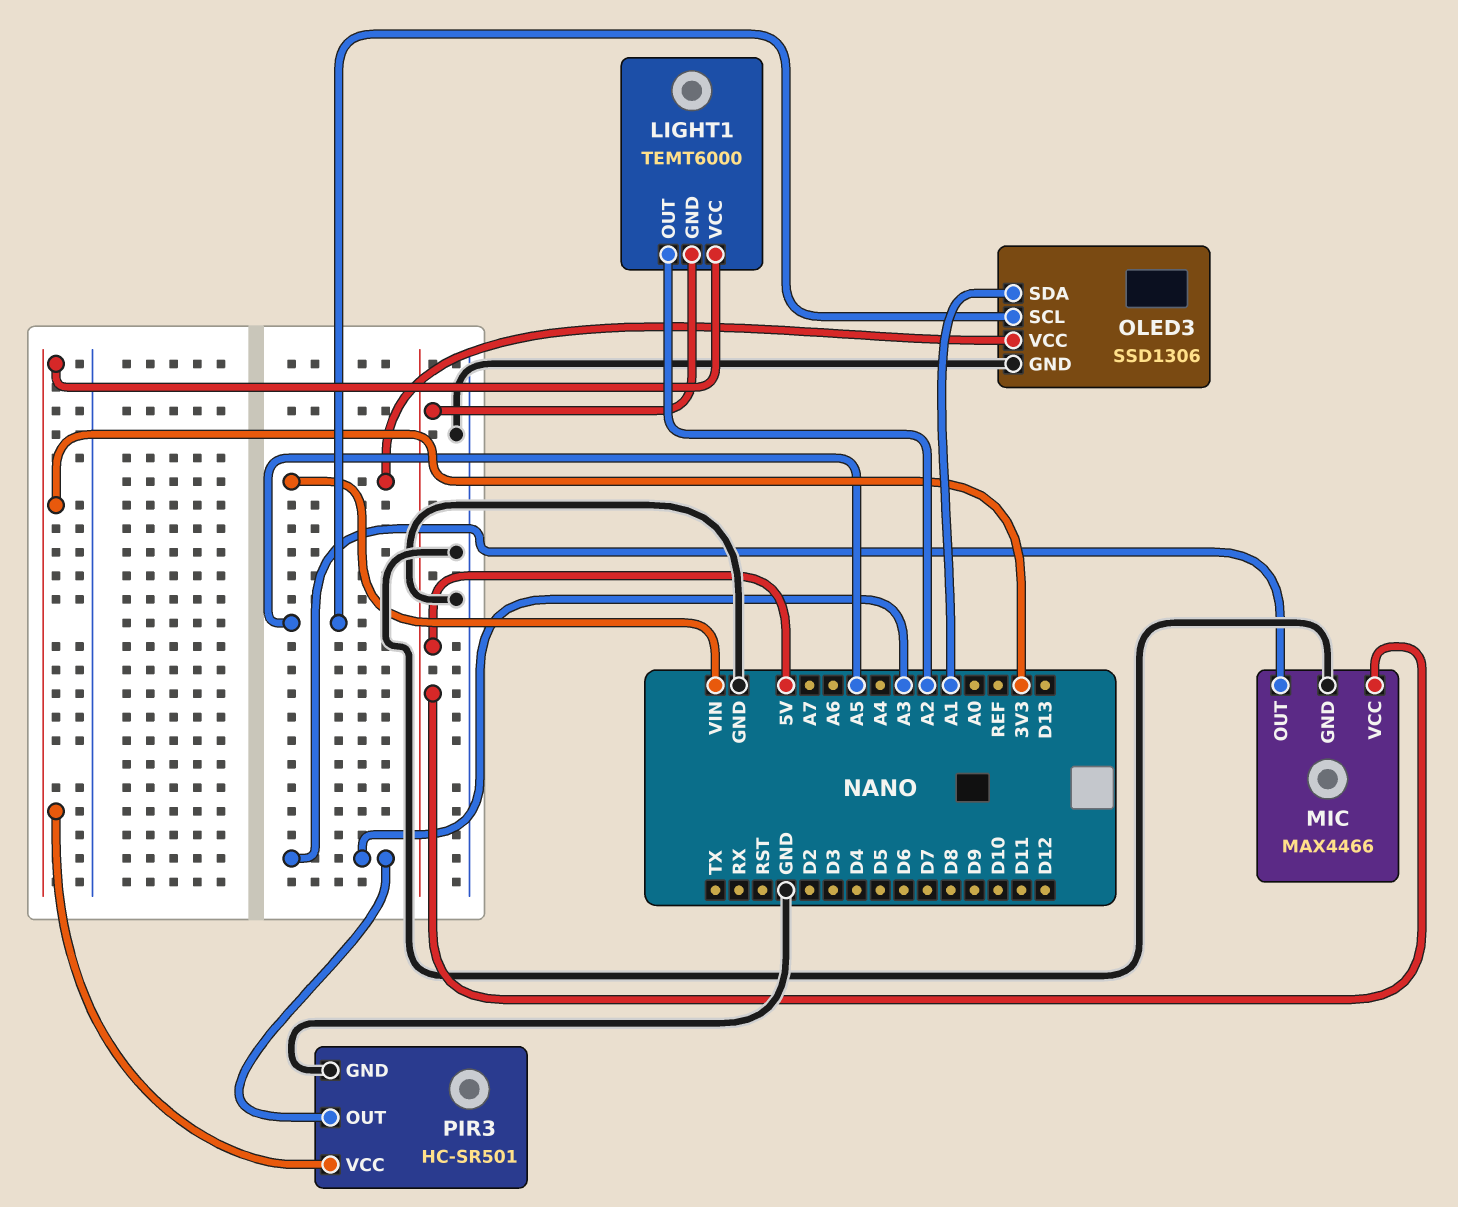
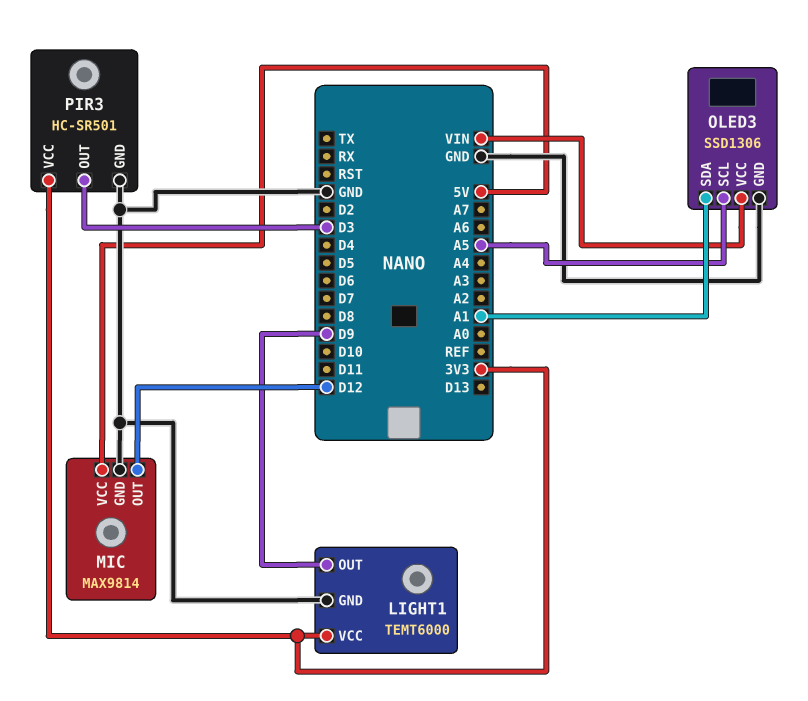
LIGHT1 pin GND: 5V -> GND
LIGHT1 pin OUT: A2 -> D9
MIC: MAX4466 -> MAX9814
MIC pin OUT: A3 -> D12
PIR3 pin OUT: A3 -> D3

